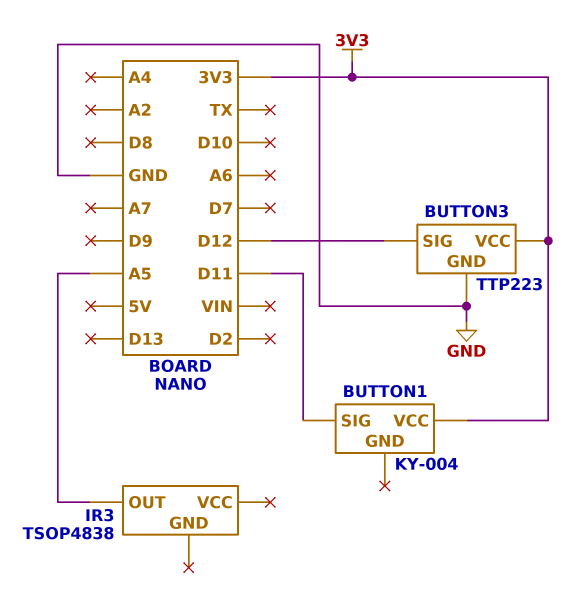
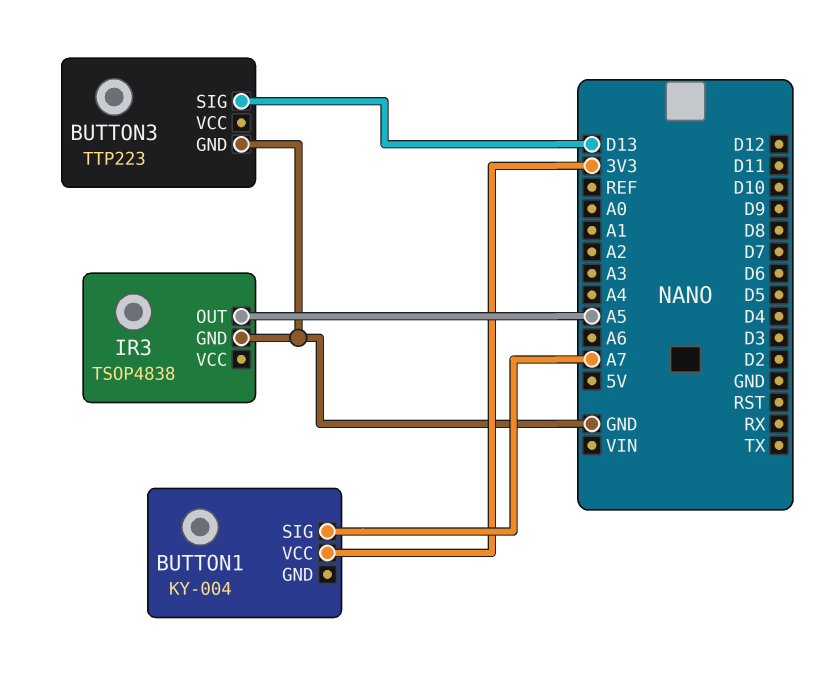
BUTTON1 pin SIG: D11 -> A7
BUTTON3 pin SIG: D12 -> D13
BUTTON3 pin VCC: 3V3 -> none
IR3 pin GND: none -> GND

